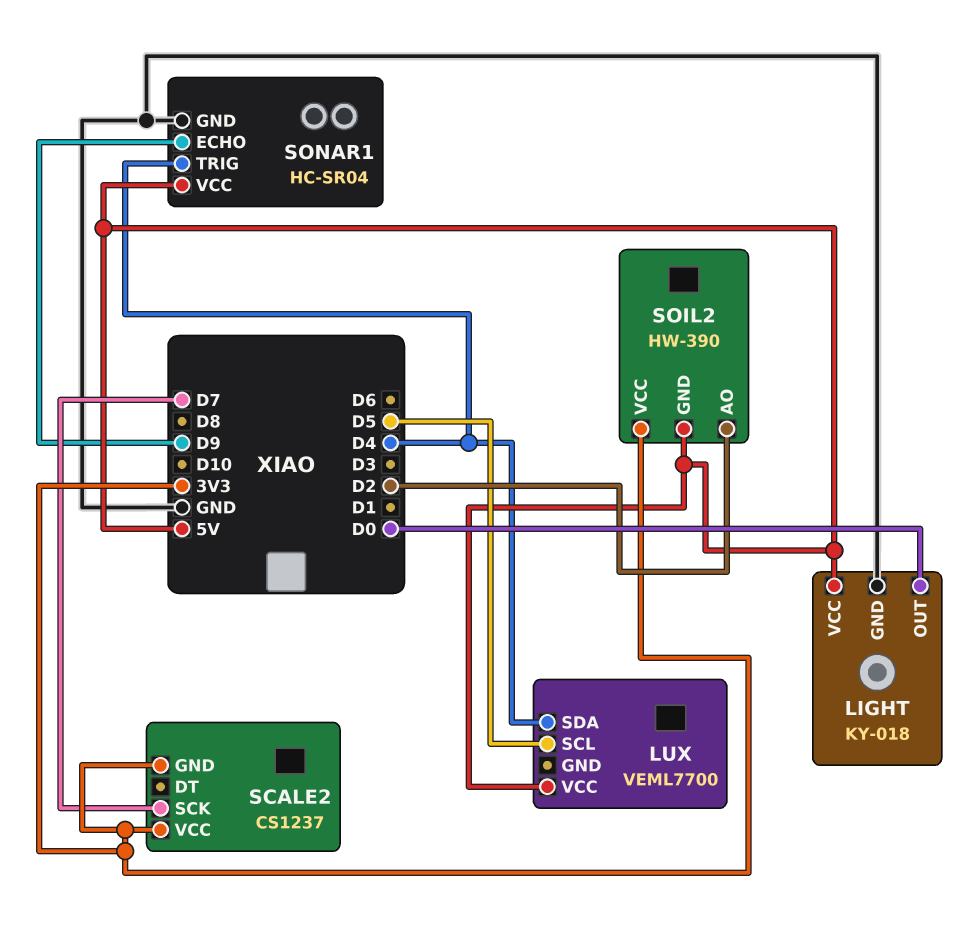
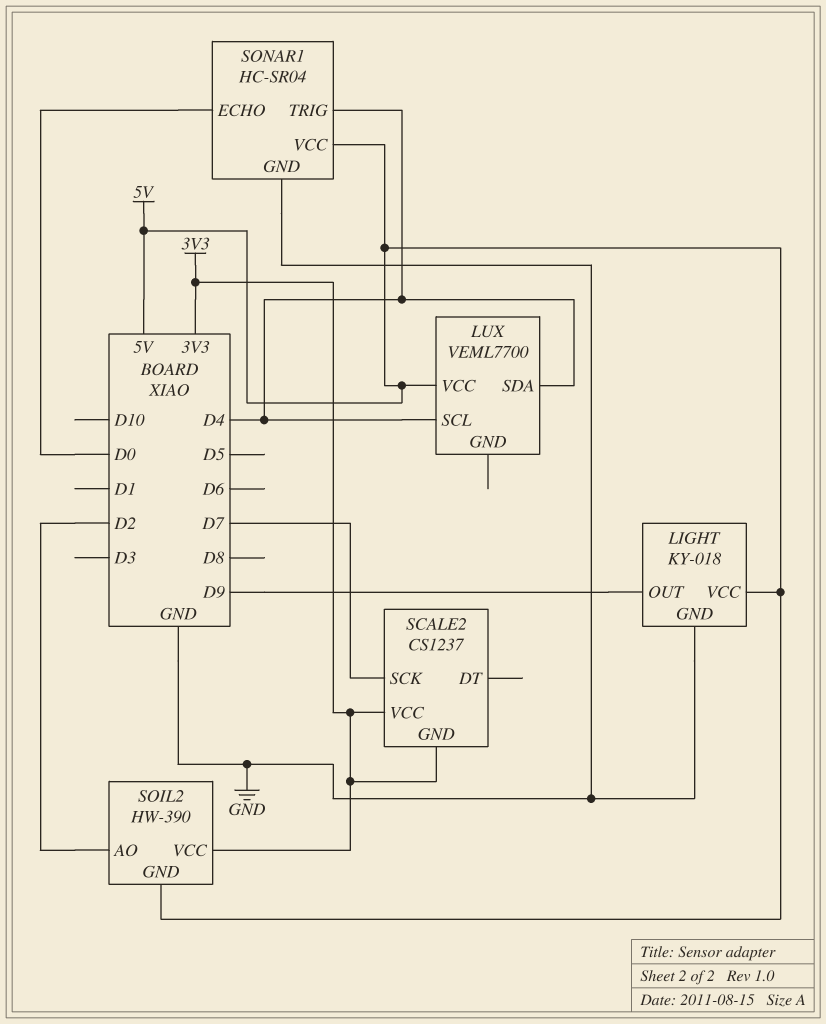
LIGHT pin OUT: D0 -> D9
LUX pin SCL: D5 -> D4
SONAR1 pin ECHO: D9 -> D0

